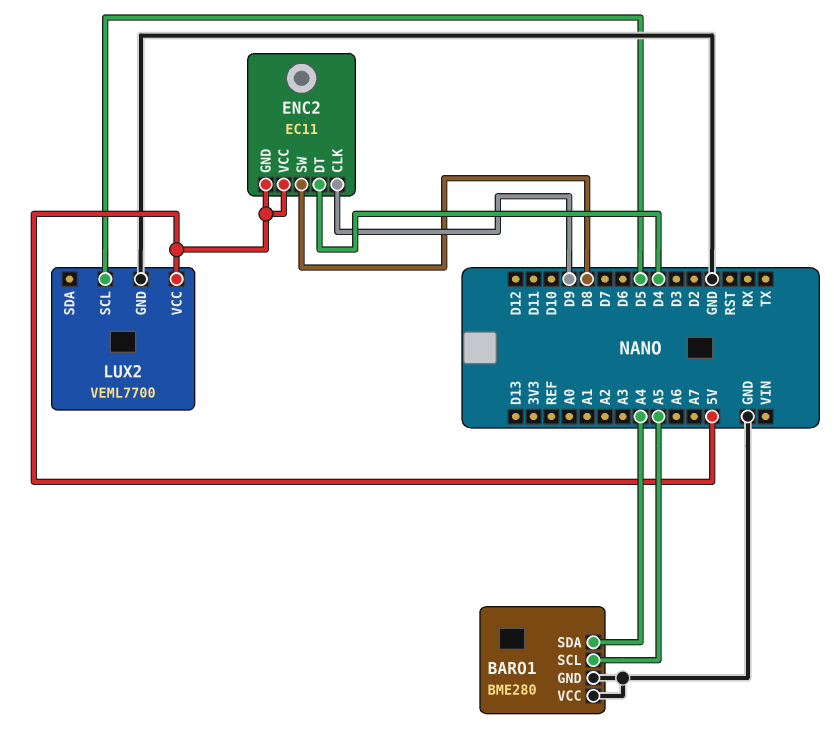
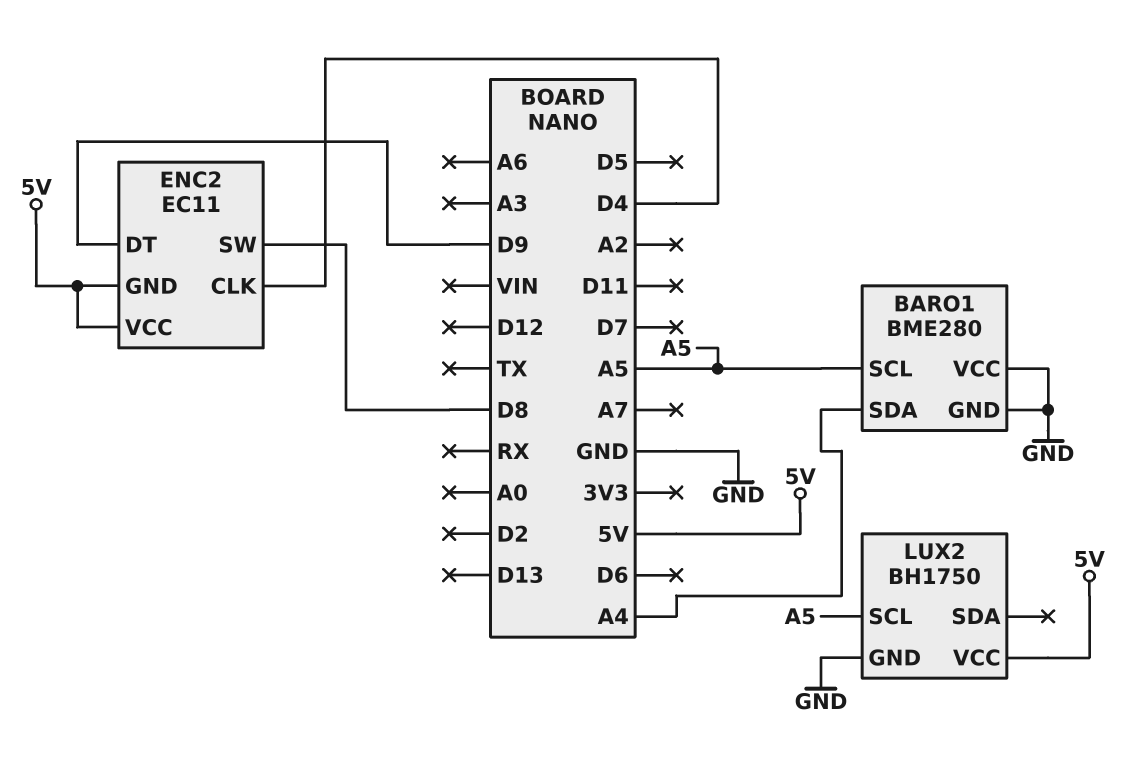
ENC2 pin CLK: D9 -> D4
ENC2 pin DT: D4 -> D9
LUX2: VEML7700 -> BH1750
LUX2 pin SCL: D5 -> A5

